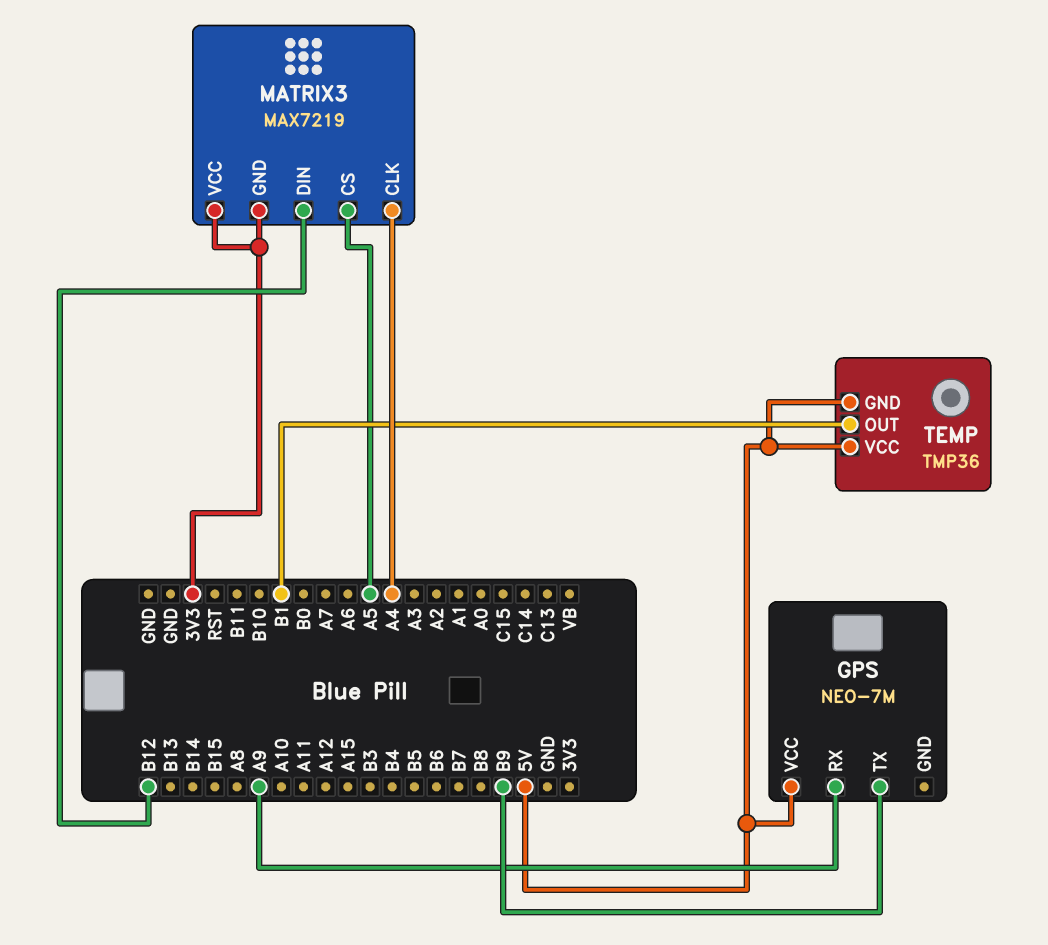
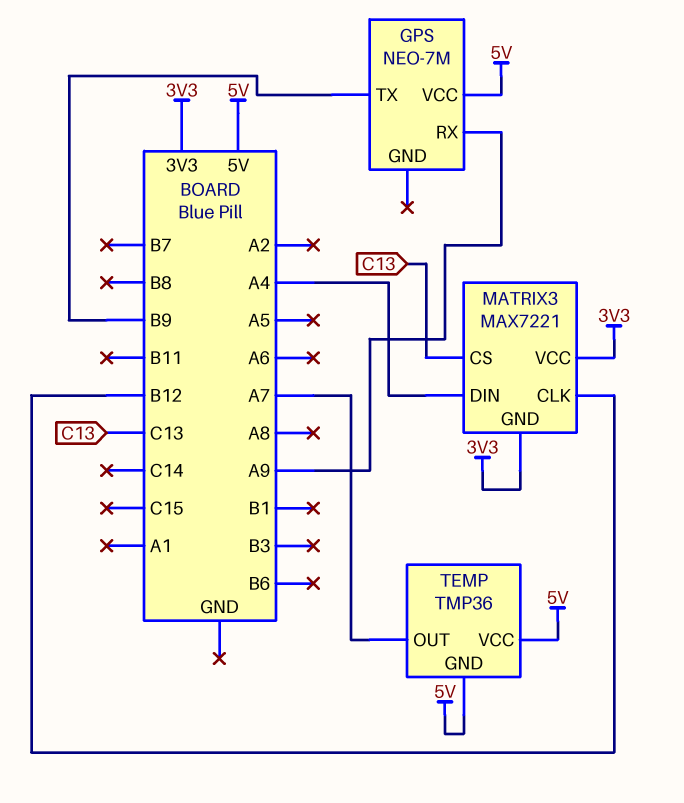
MATRIX3: MAX7219 -> MAX7221
MATRIX3 pin CLK: A4 -> B12
MATRIX3 pin CS: A5 -> C13
MATRIX3 pin DIN: B12 -> A4
TEMP pin OUT: B1 -> A7

